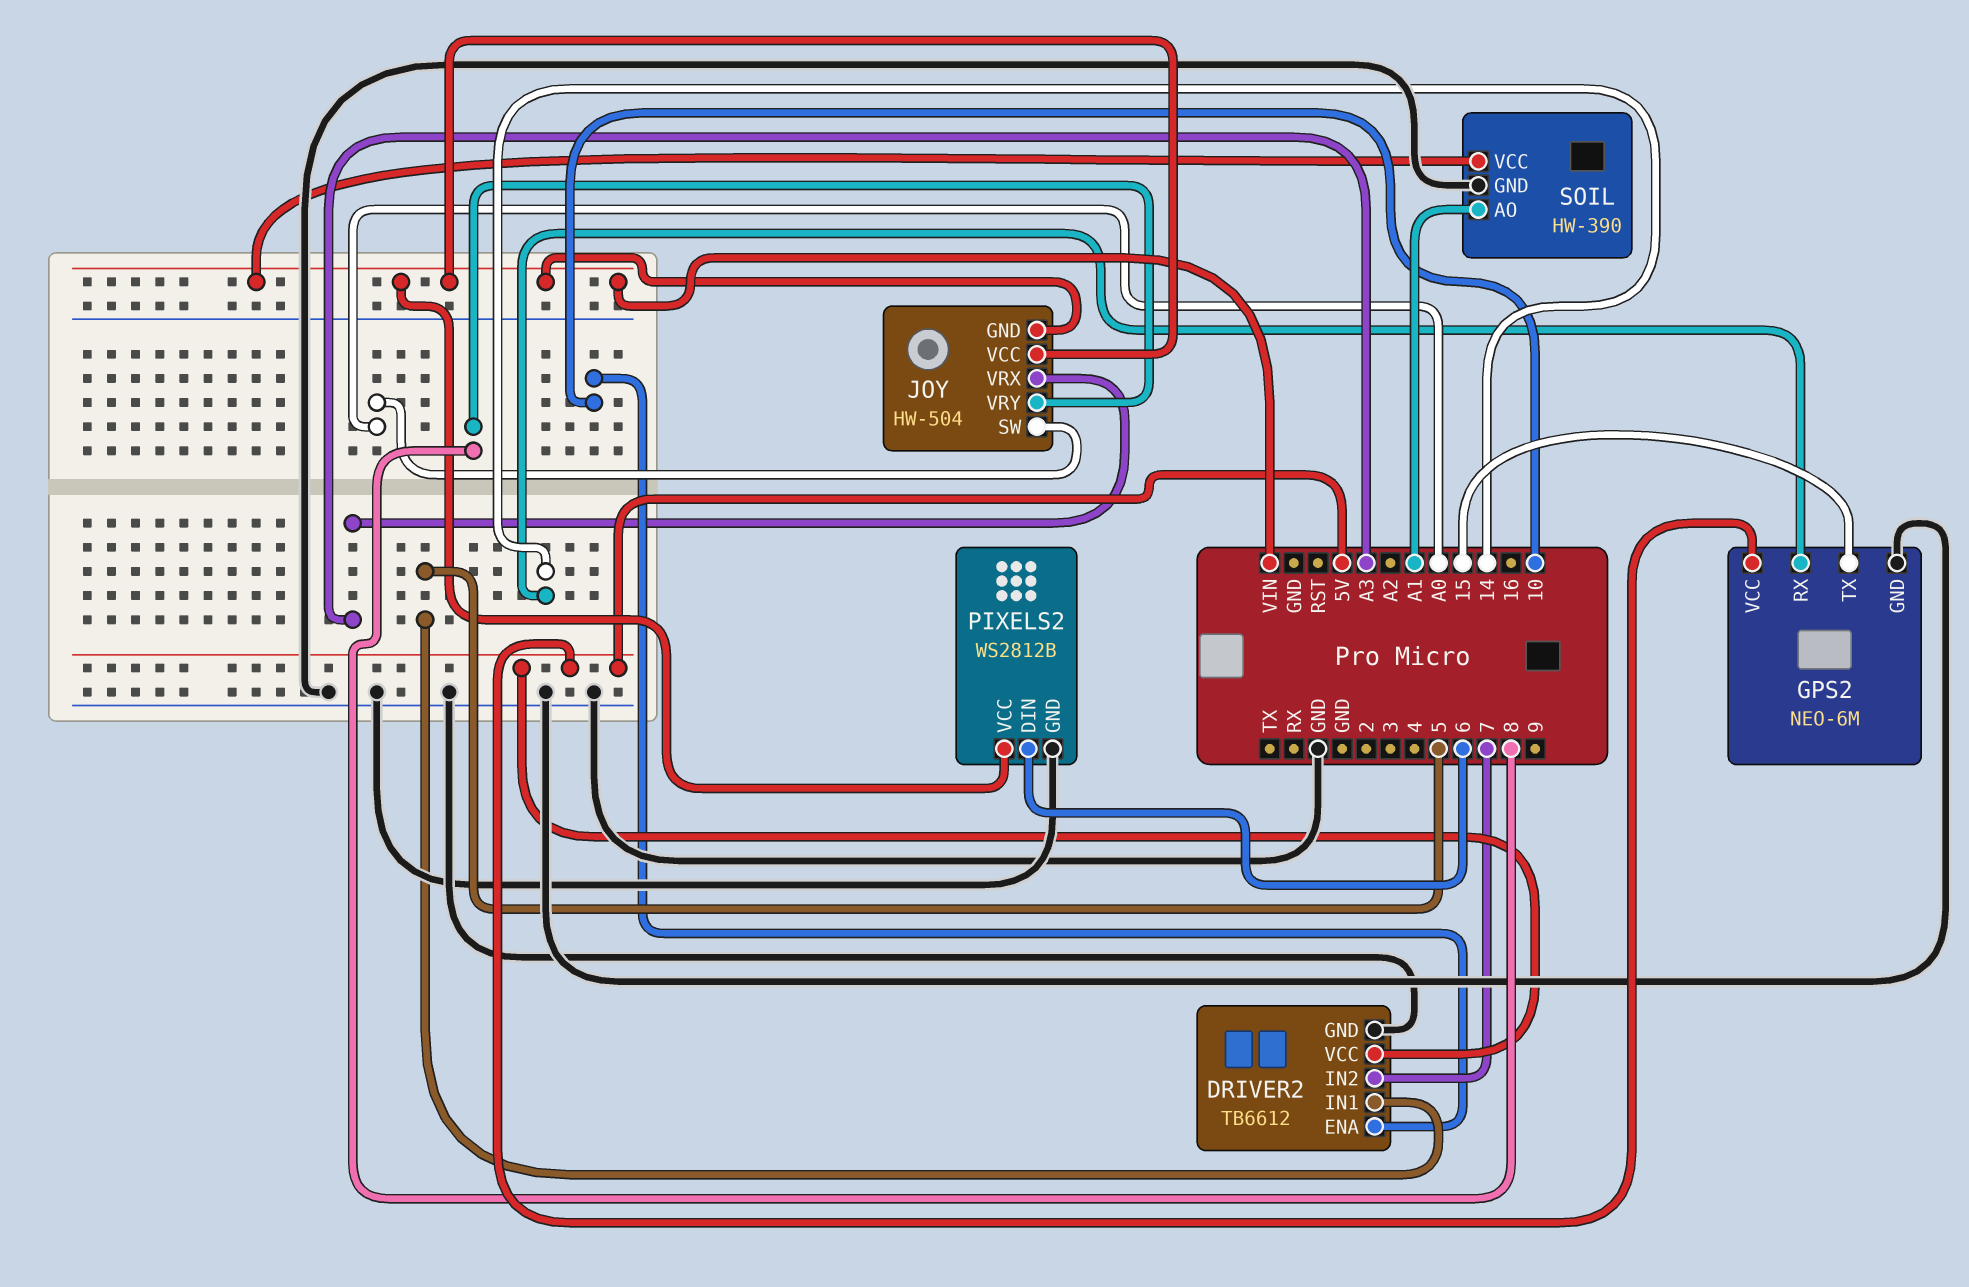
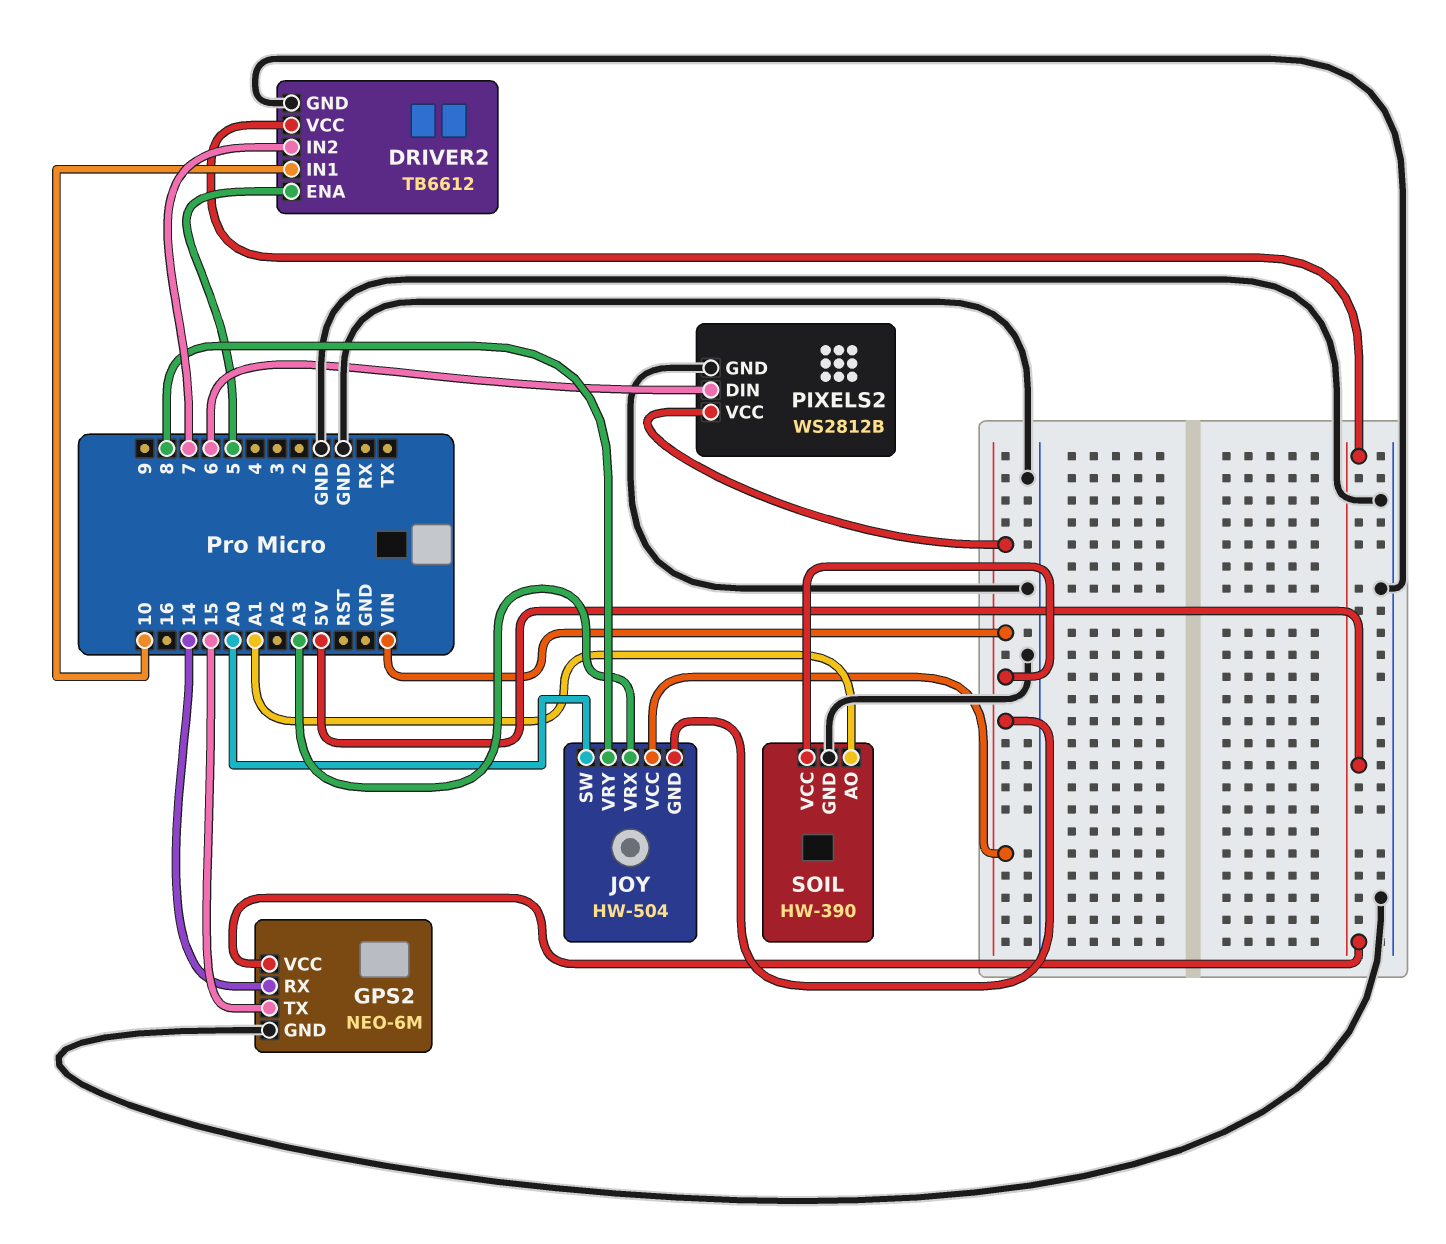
DRIVER2 pin ENA: 10 -> 5
DRIVER2 pin IN1: 5 -> 10

